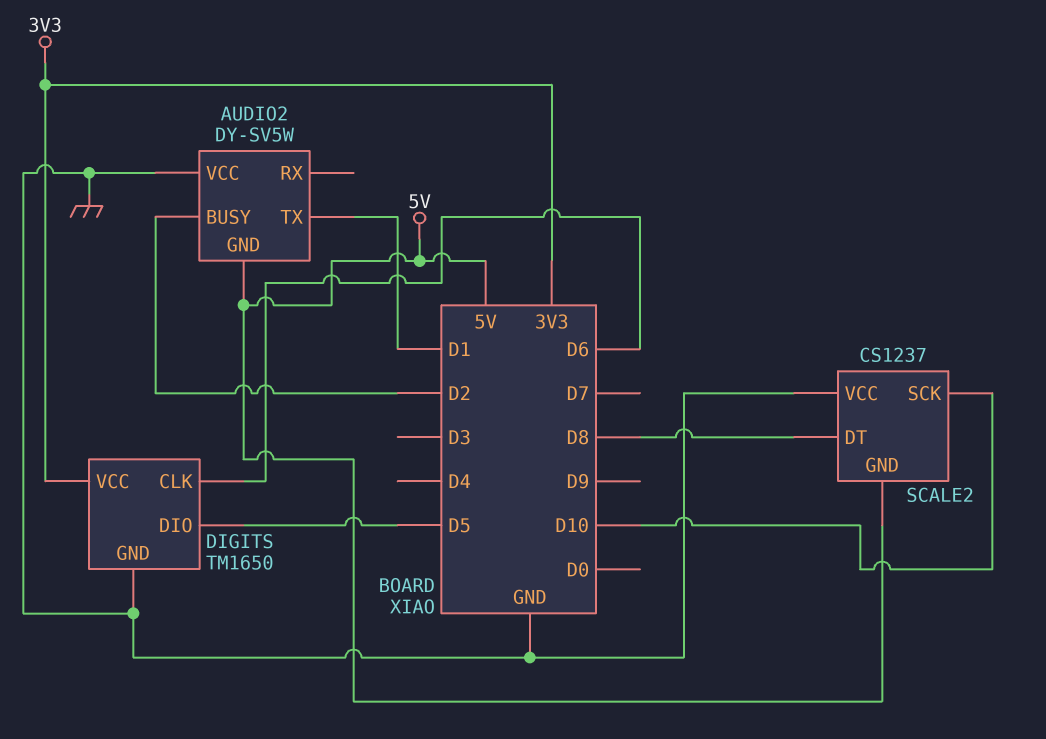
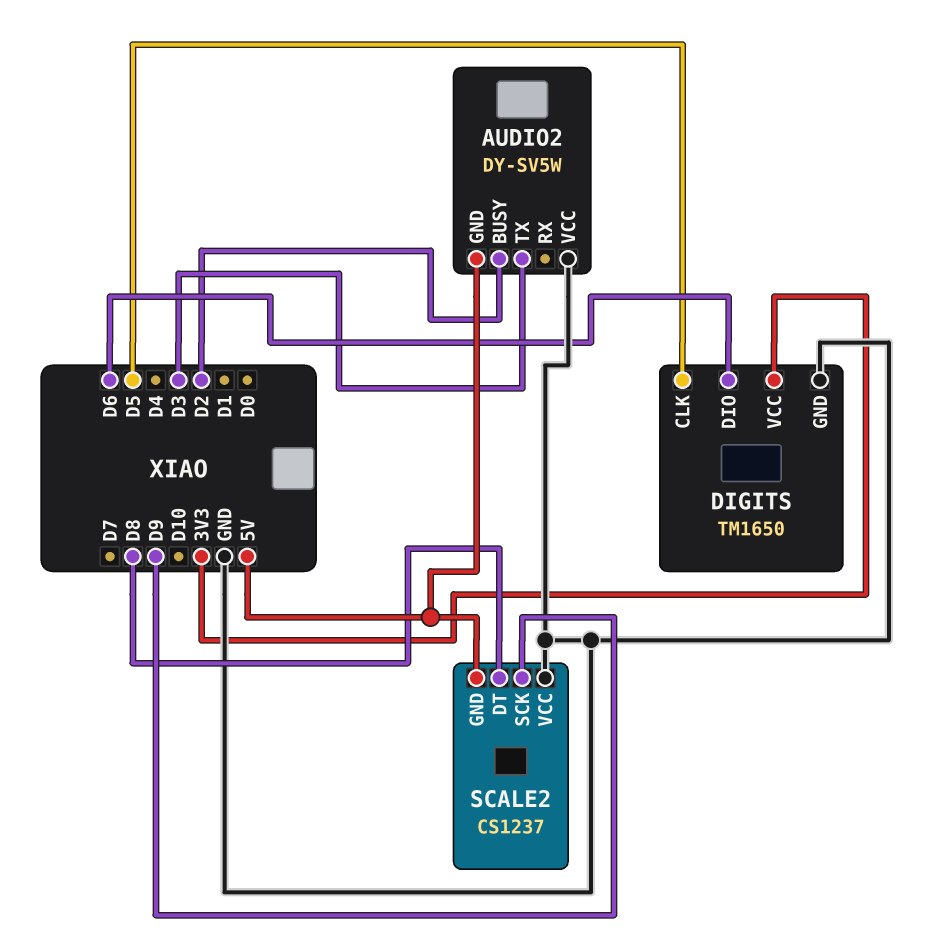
AUDIO2 pin TX: D1 -> D3
DIGITS pin CLK: D6 -> D5
DIGITS pin DIO: D5 -> D6
SCALE2 pin SCK: D10 -> D9

